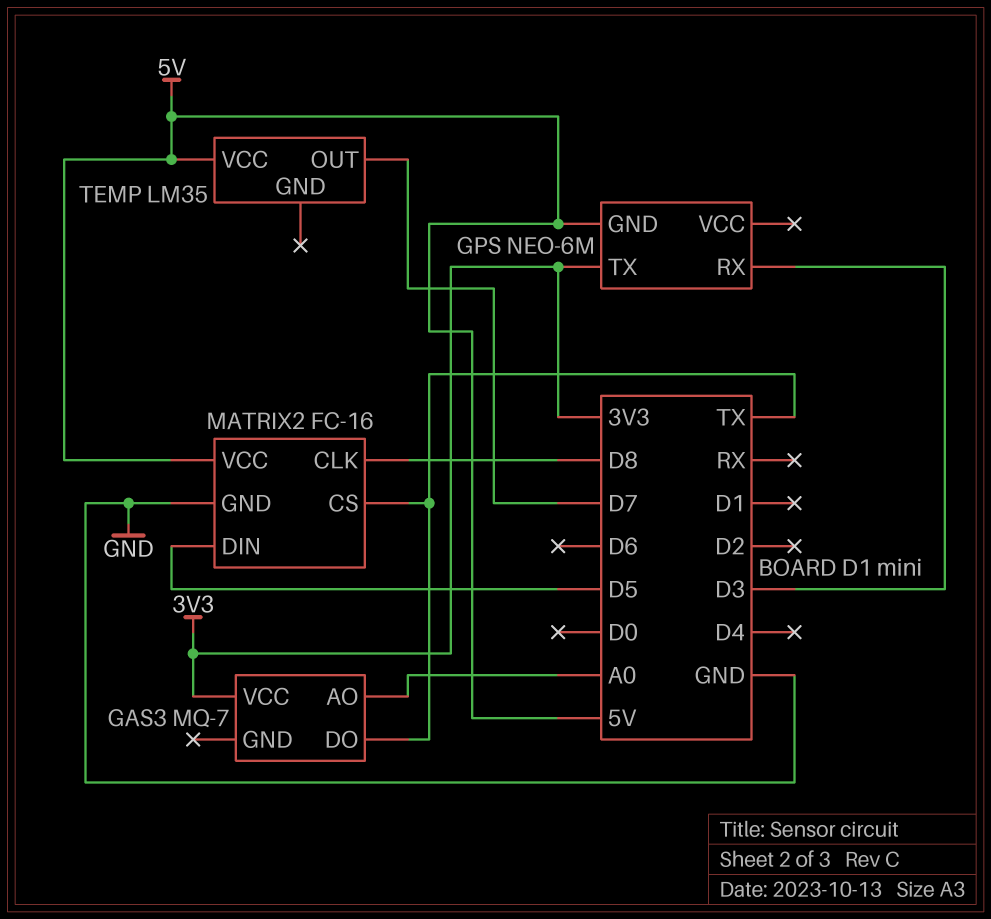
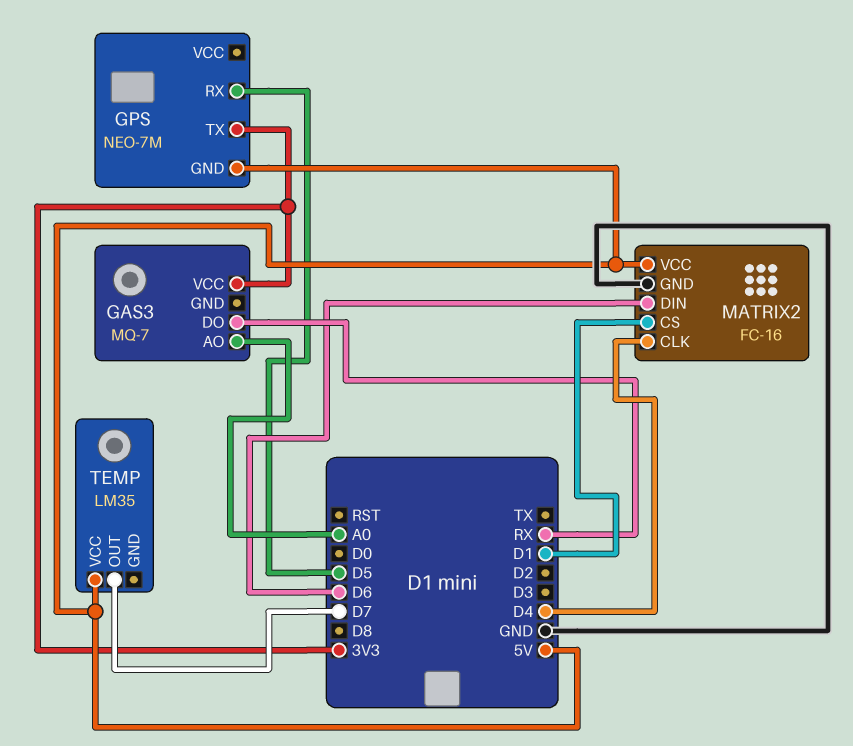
GAS3 pin DO: TX -> RX
GPS: NEO-6M -> NEO-7M
GPS pin RX: D3 -> D5
MATRIX2 pin CLK: D8 -> D4
MATRIX2 pin CS: TX -> D1
MATRIX2 pin DIN: D5 -> D6

